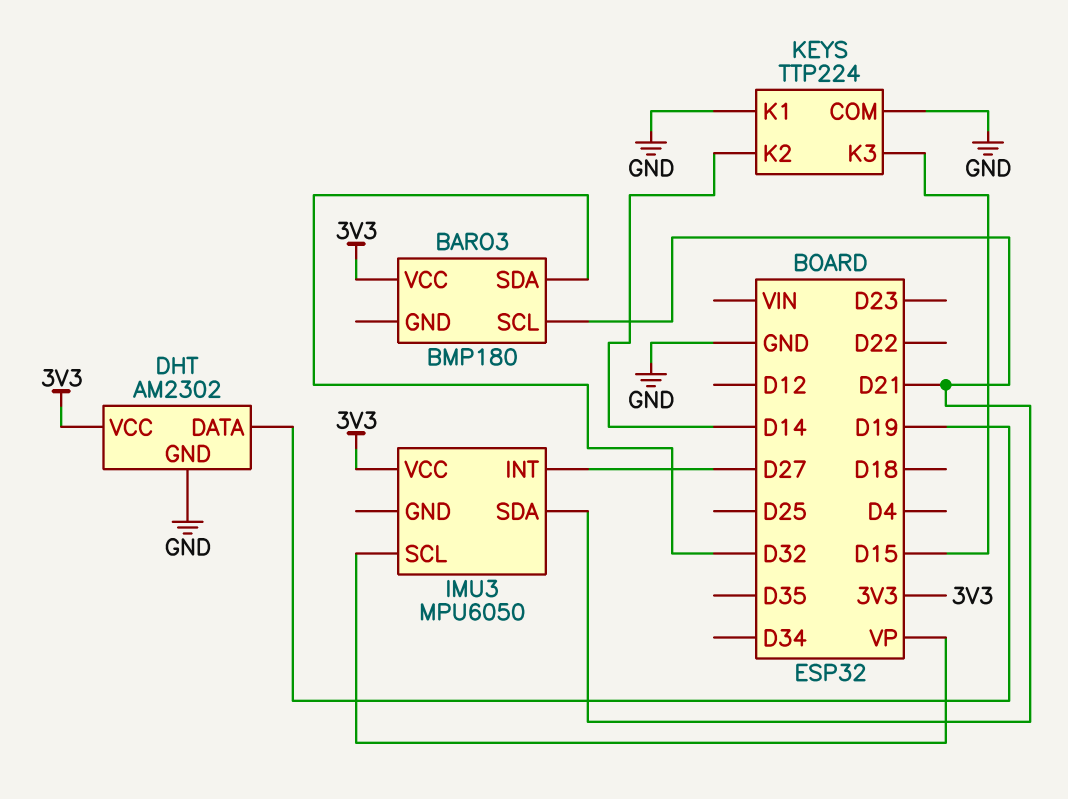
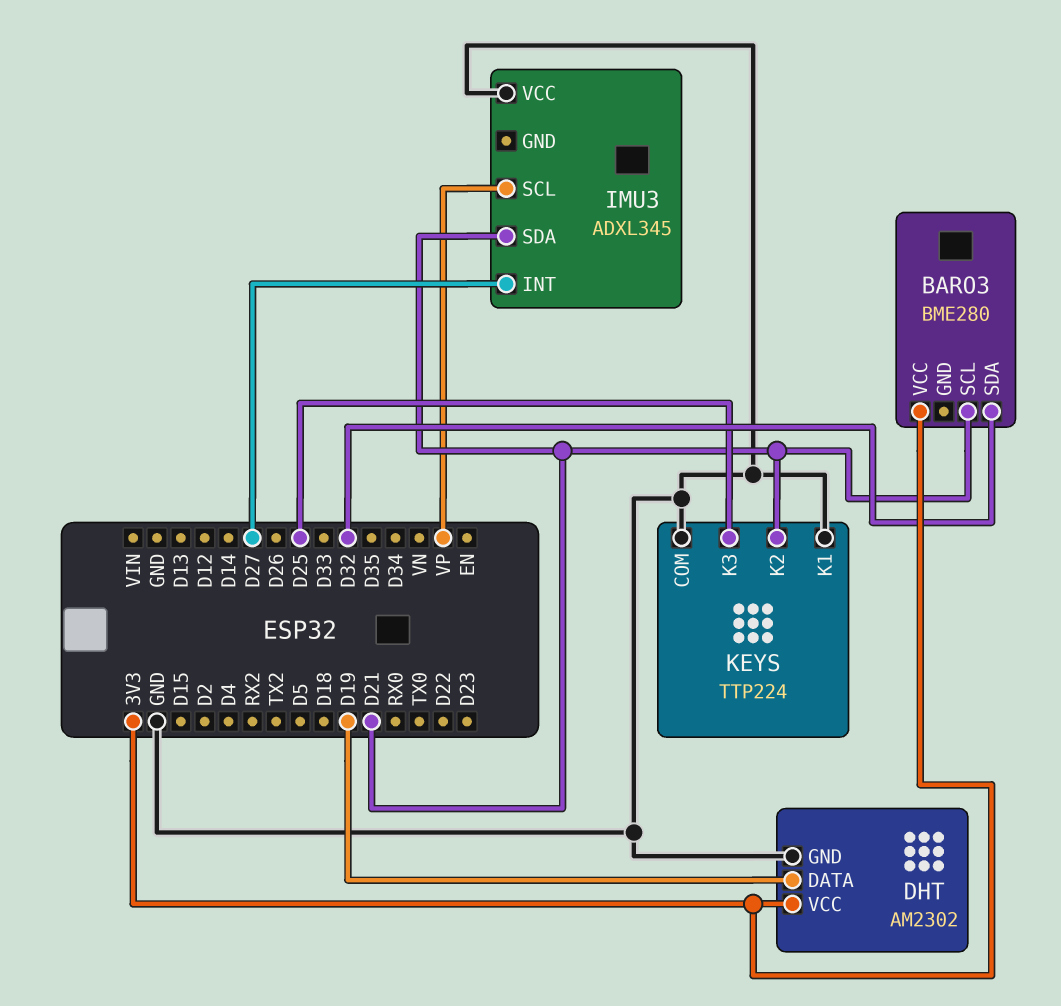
BARO3: BMP180 -> BME280
IMU3: MPU6050 -> ADXL345
IMU3 pin VCC: 3V3 -> GND
KEYS pin K2: D14 -> D21
KEYS pin K3: D15 -> D25

